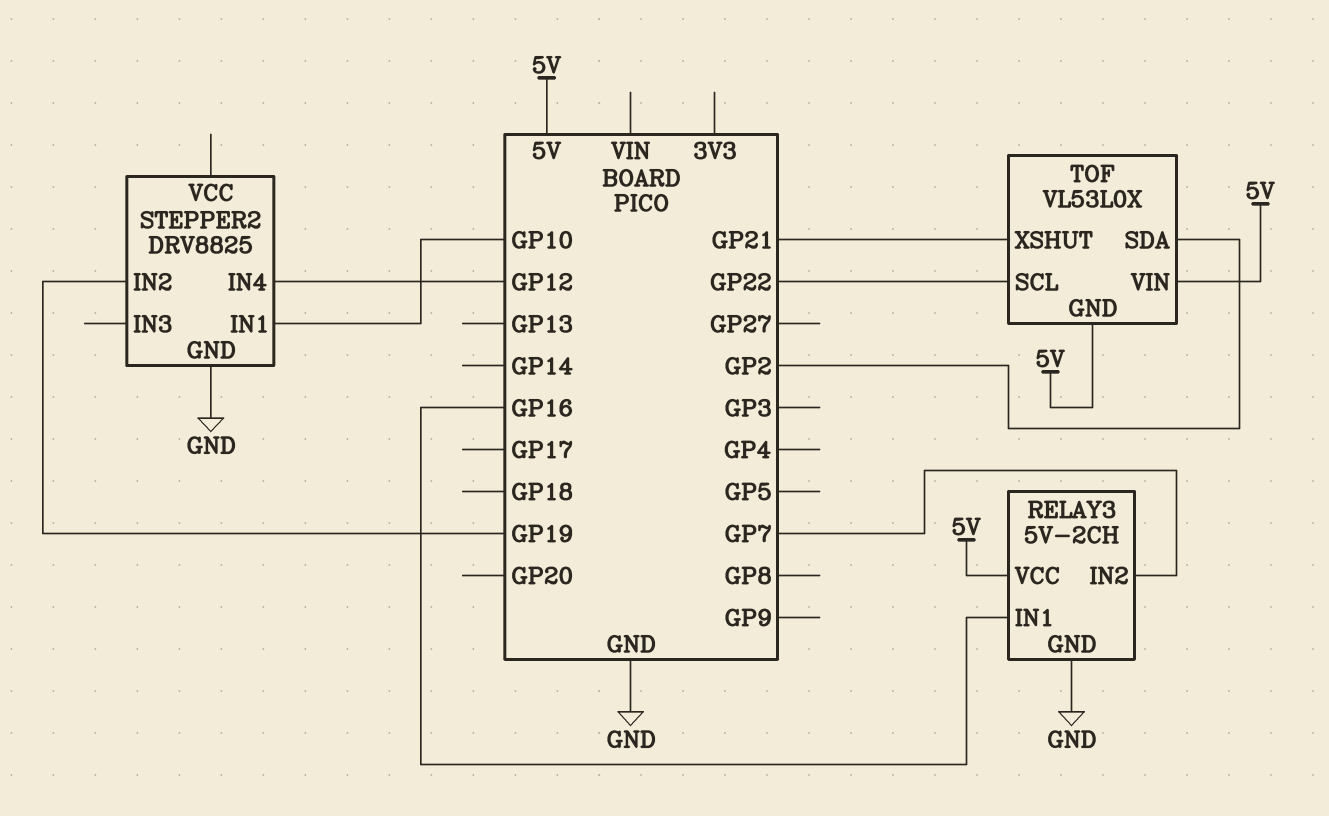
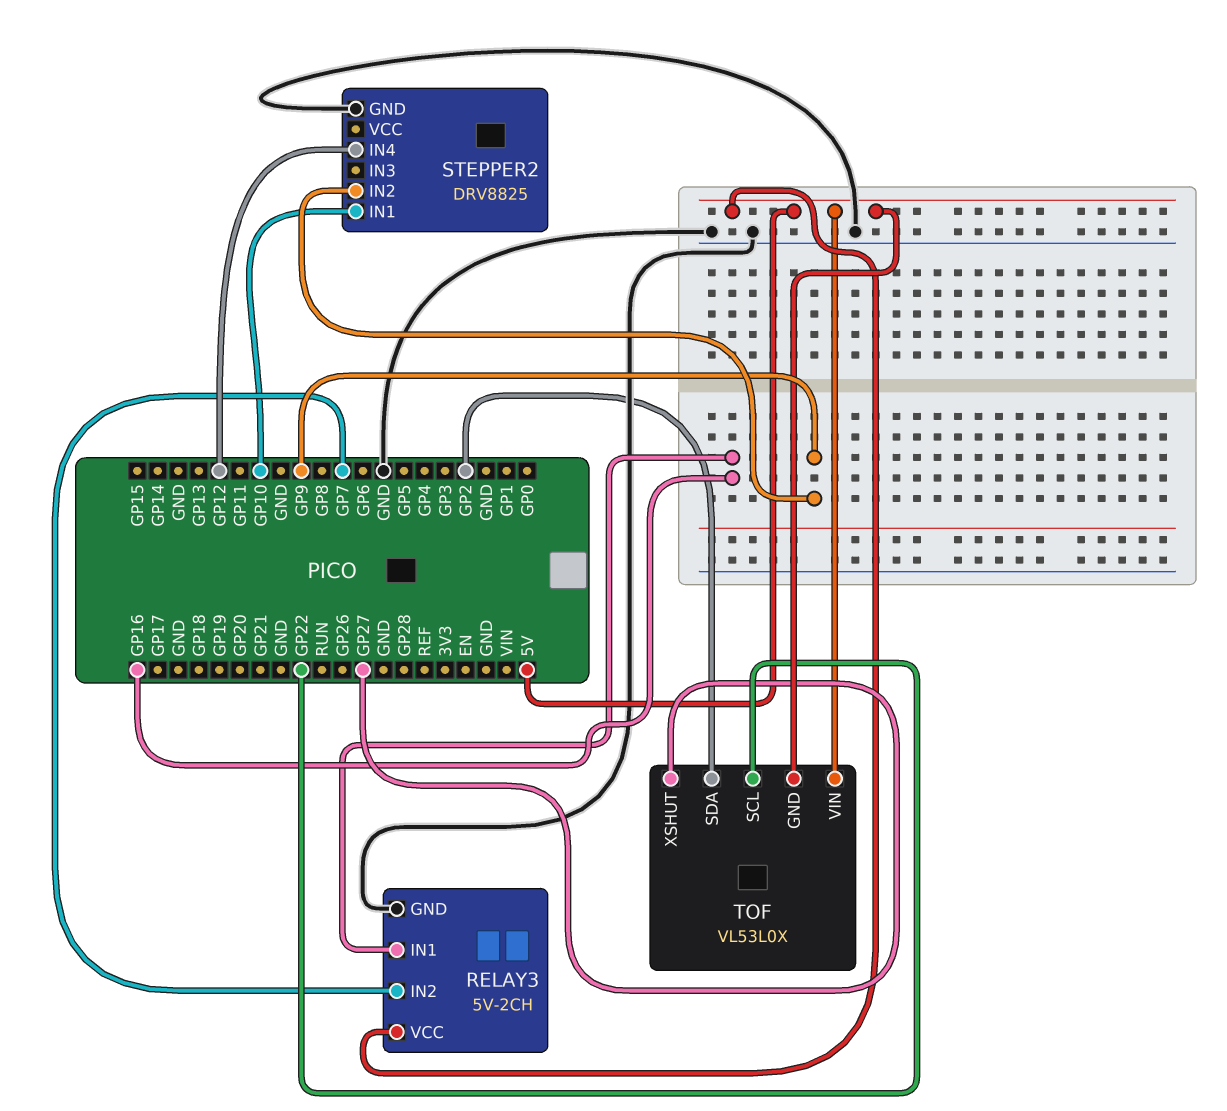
STEPPER2 pin IN2: GP19 -> GP9
TOF pin XSHUT: GP21 -> GP27

